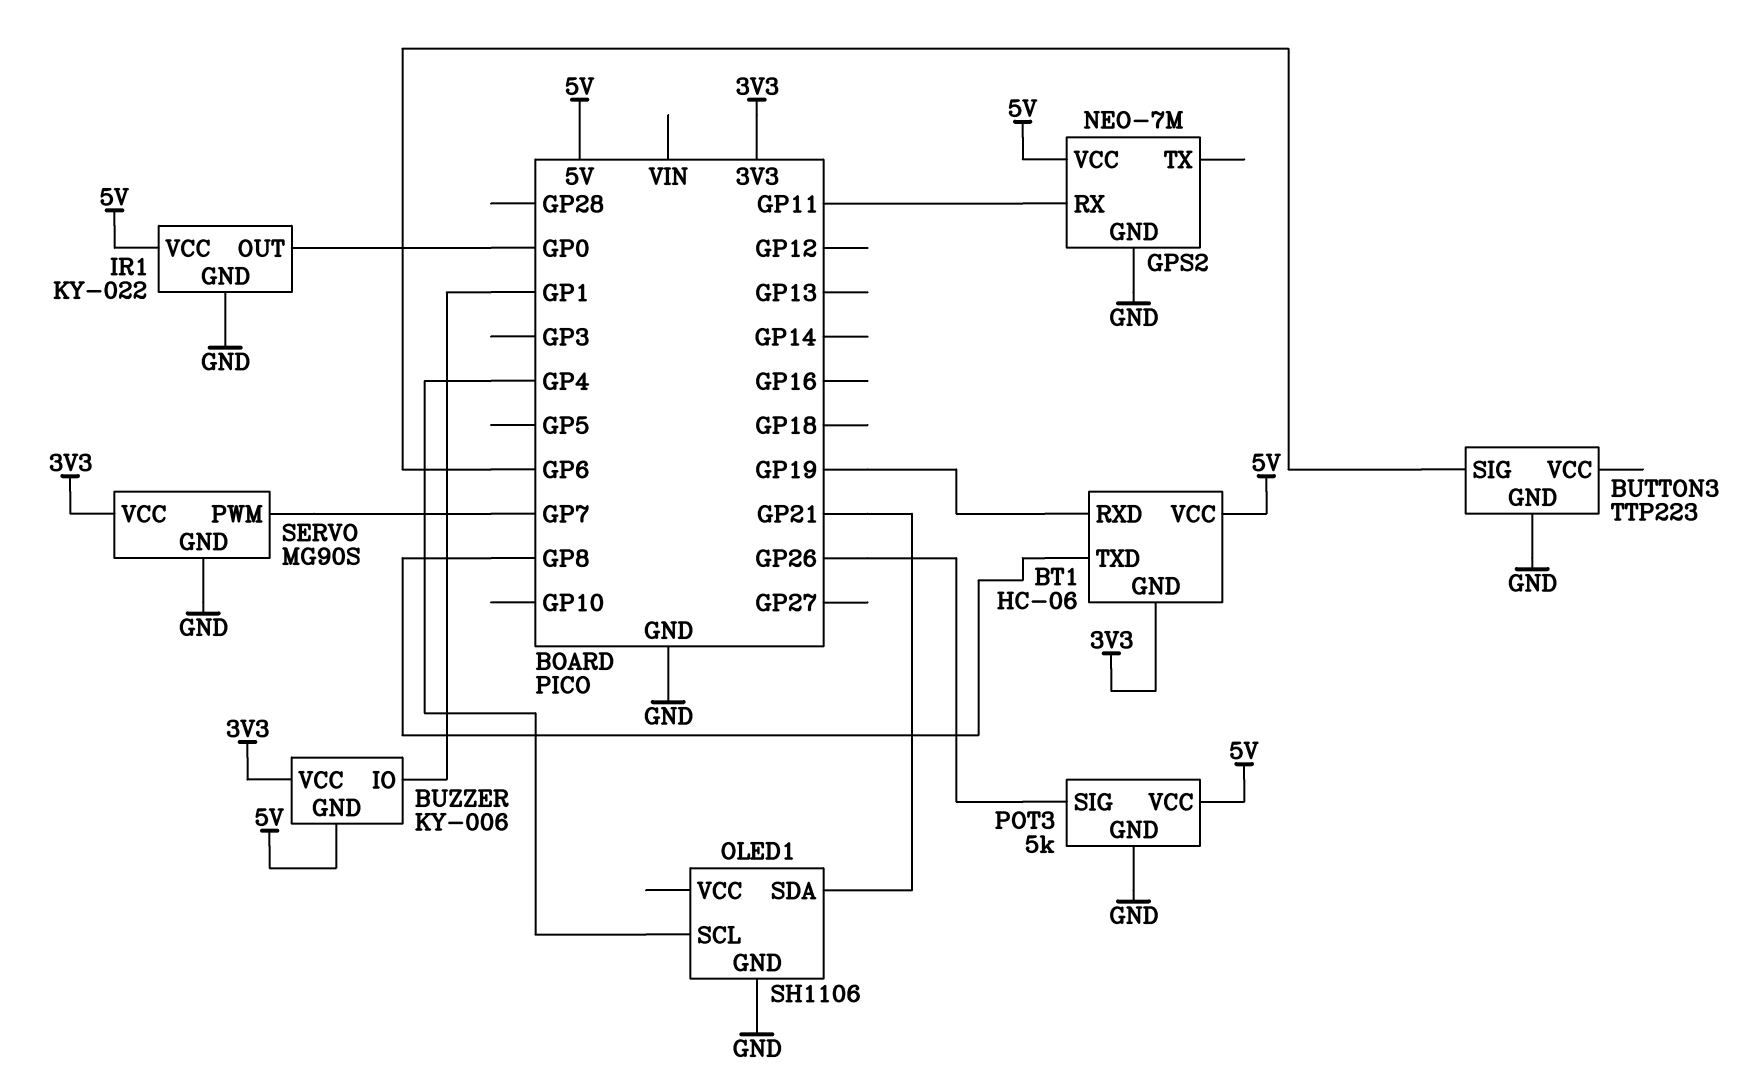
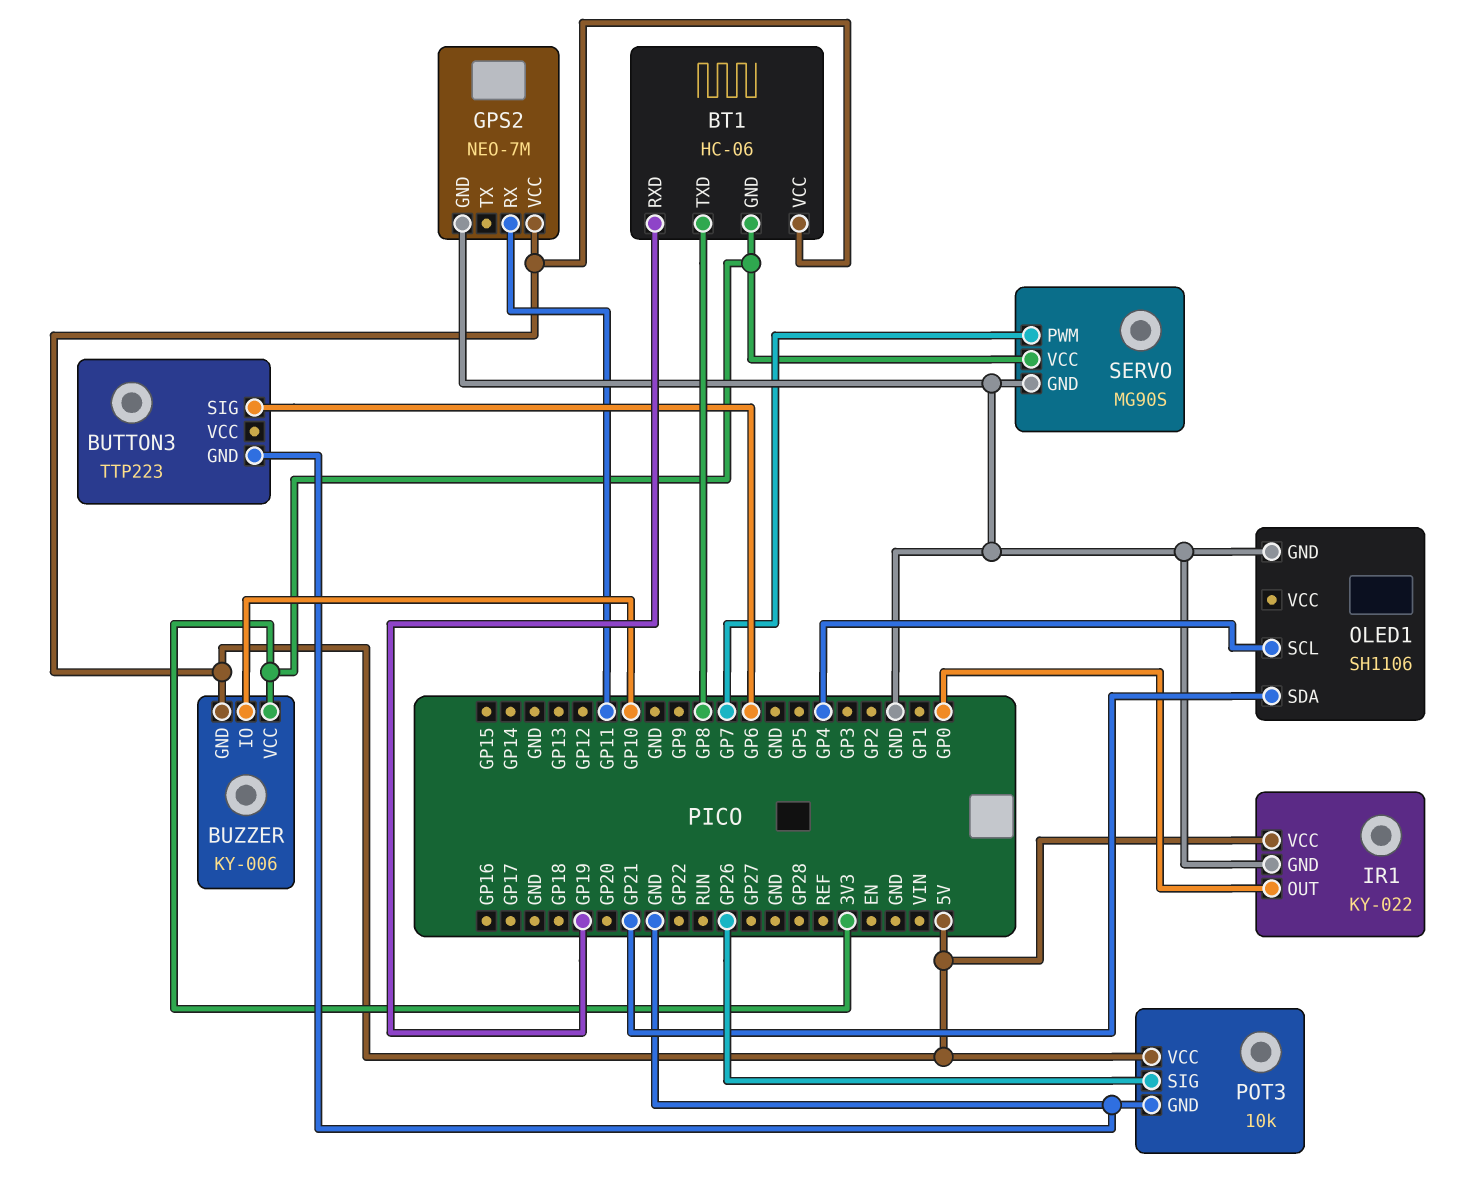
BUZZER pin IO: GP1 -> GP10
POT3: 5k -> 10k

